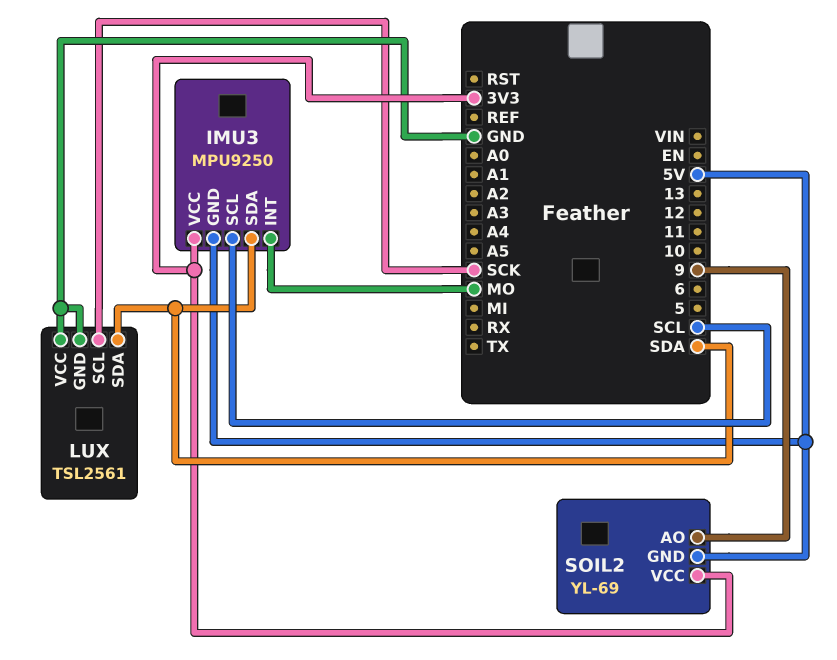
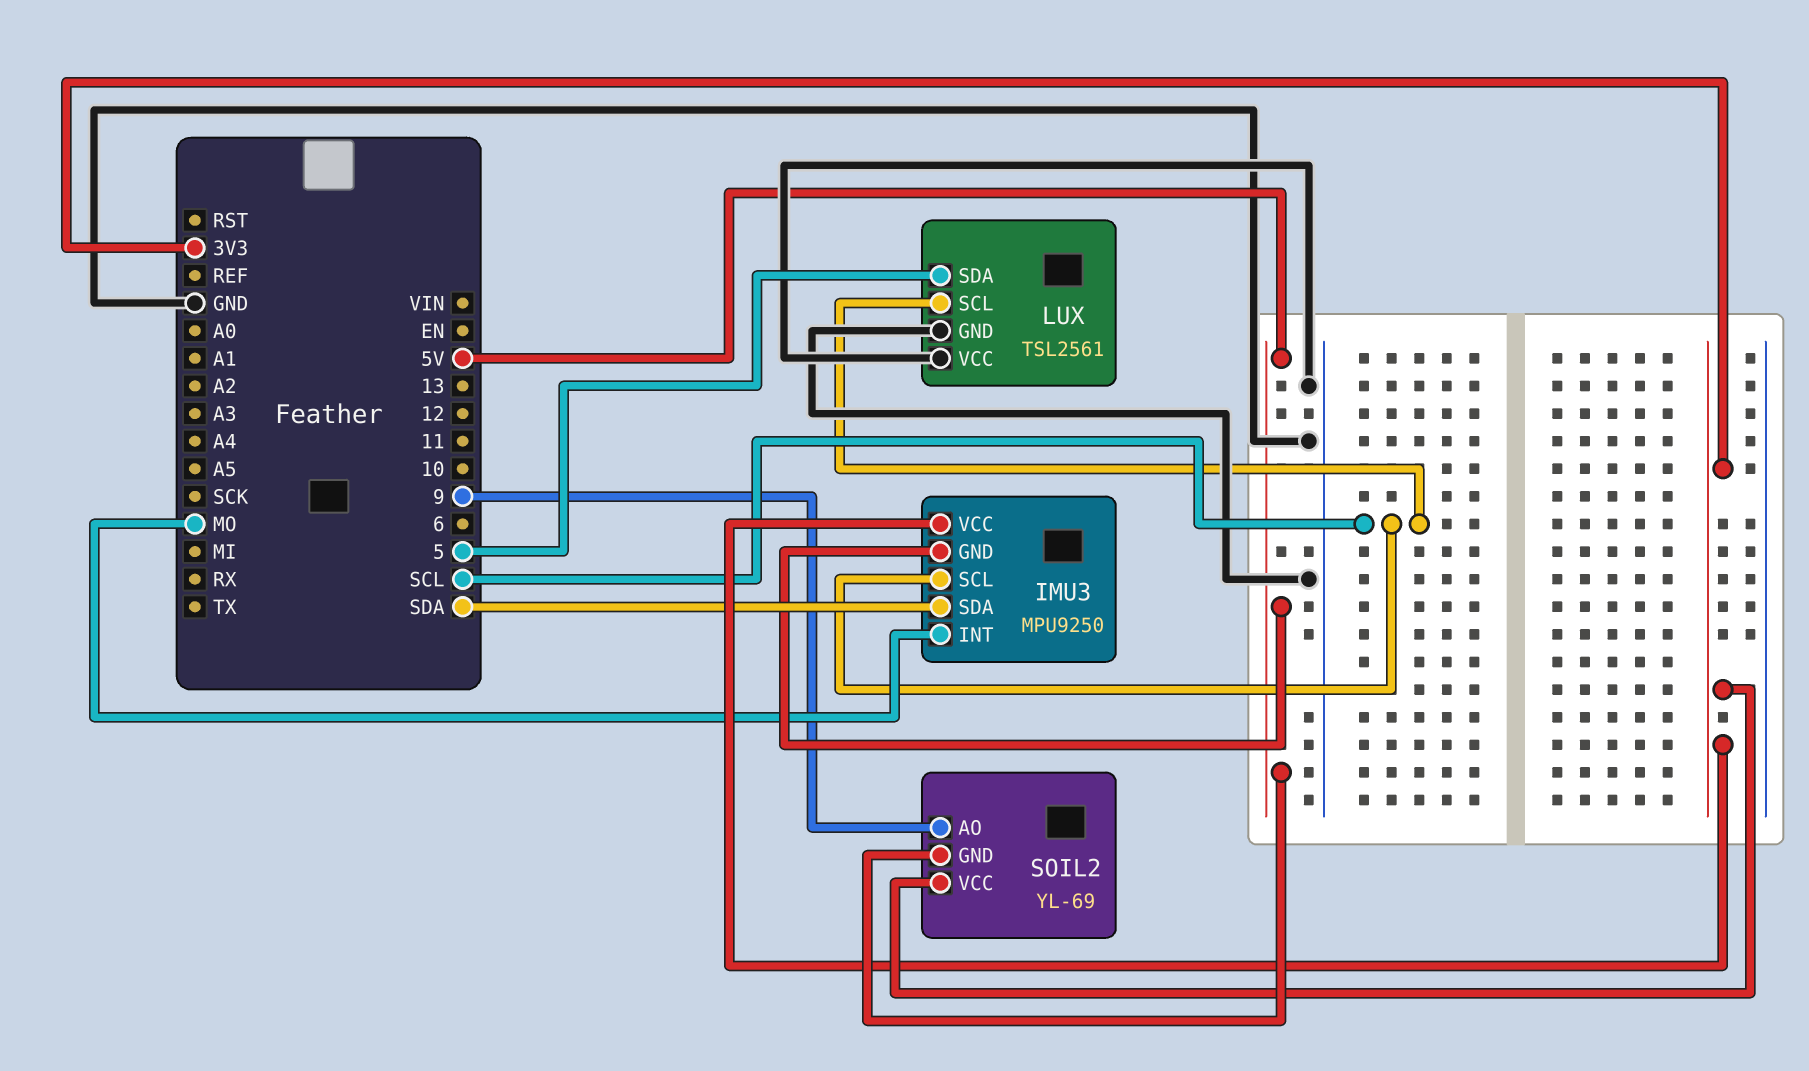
LUX pin SCL: SCK -> SCL
LUX pin SDA: SDA -> 5

